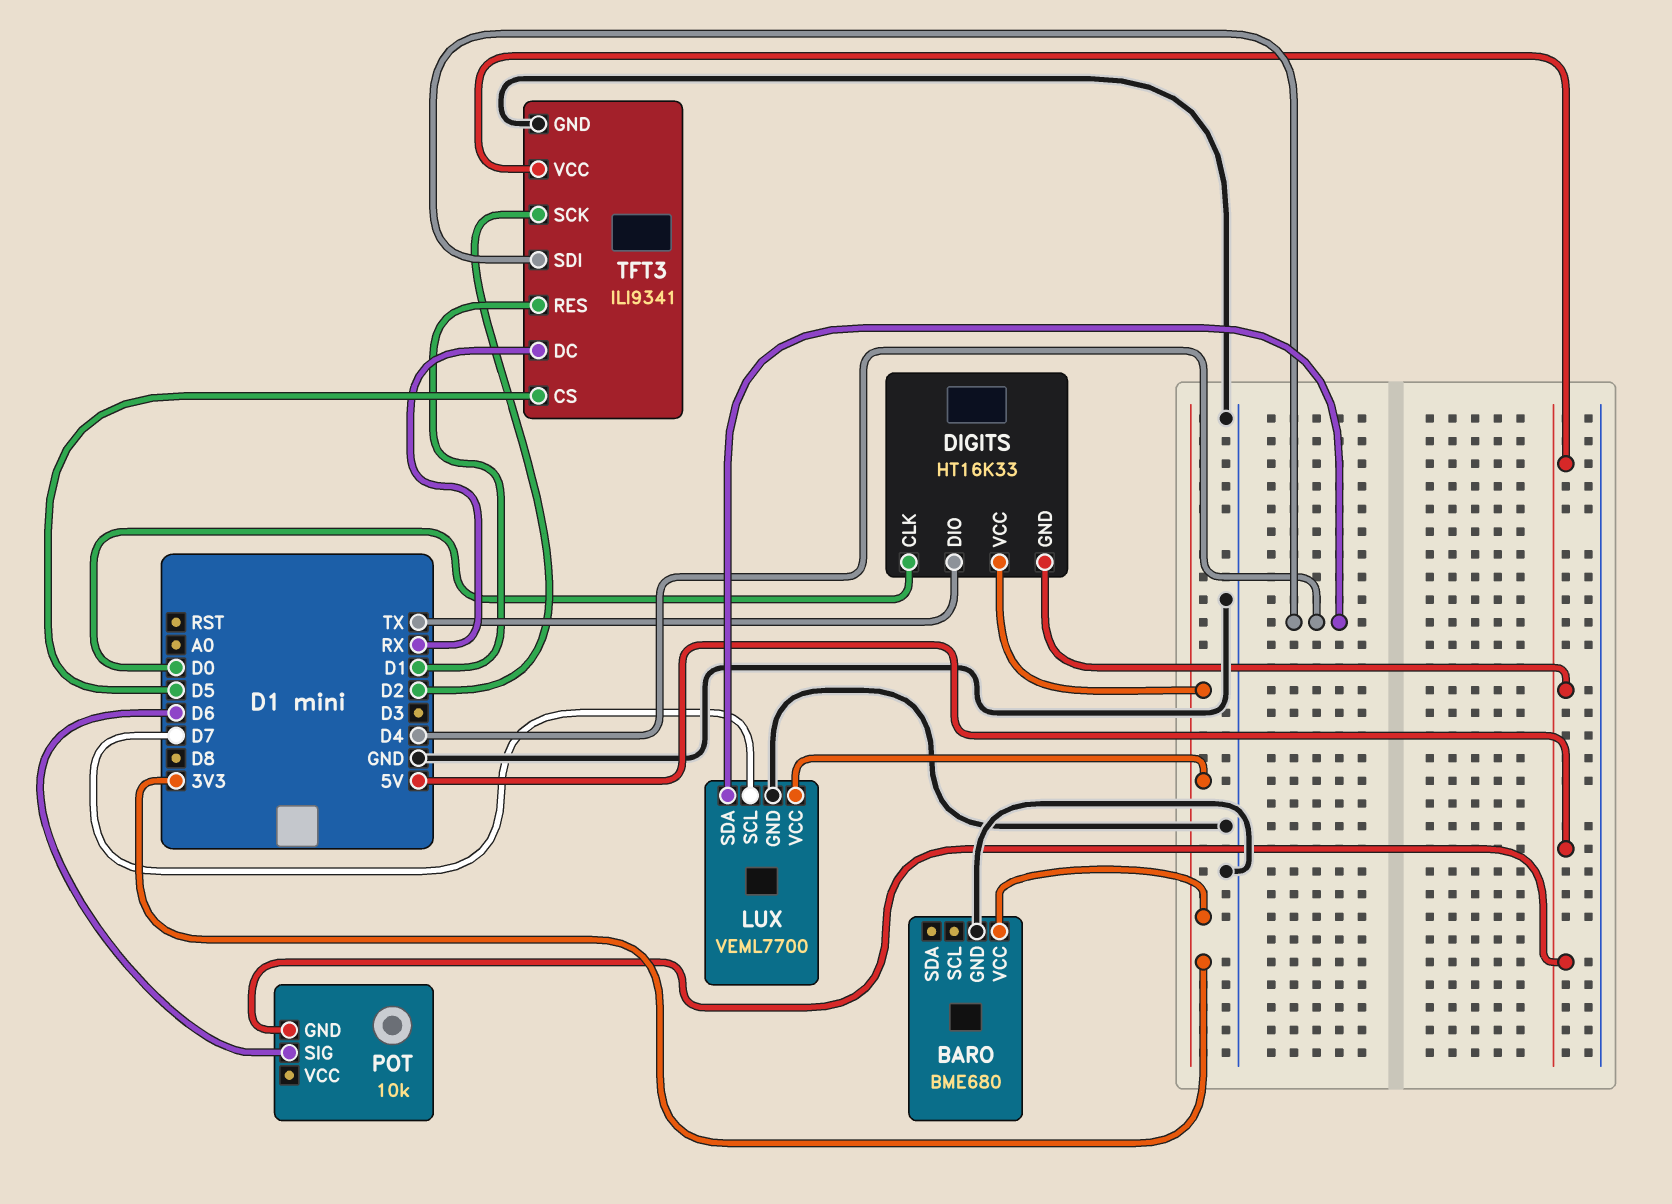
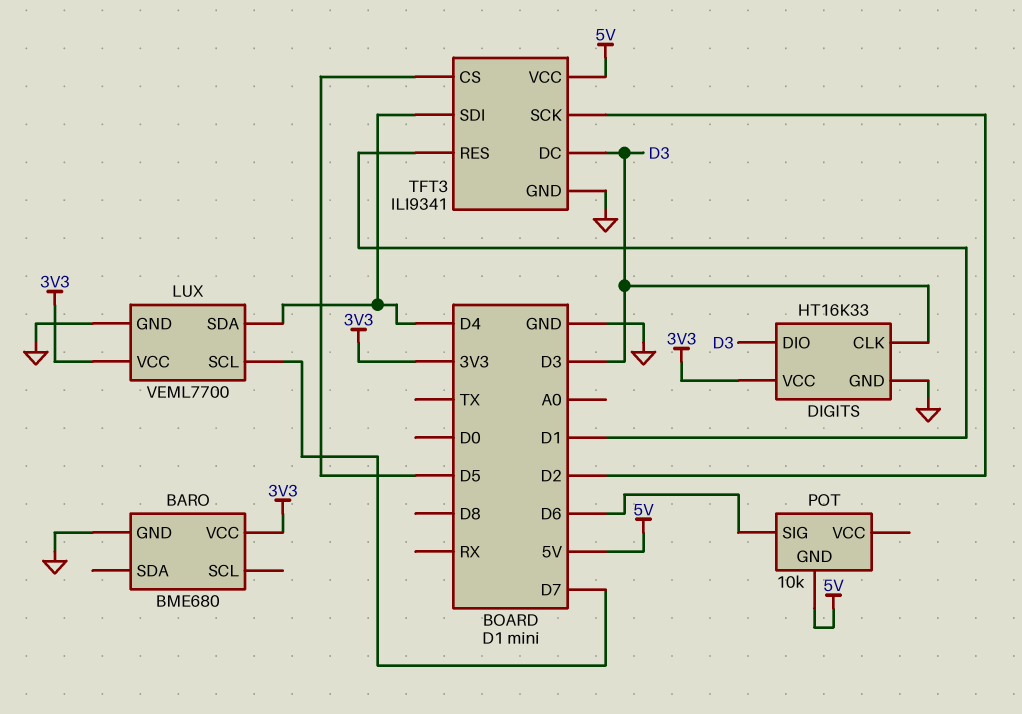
DIGITS pin CLK: D0 -> D3
DIGITS pin DIO: TX -> D3
DIGITS pin GND: 5V -> GND
TFT3 pin DC: RX -> D3

